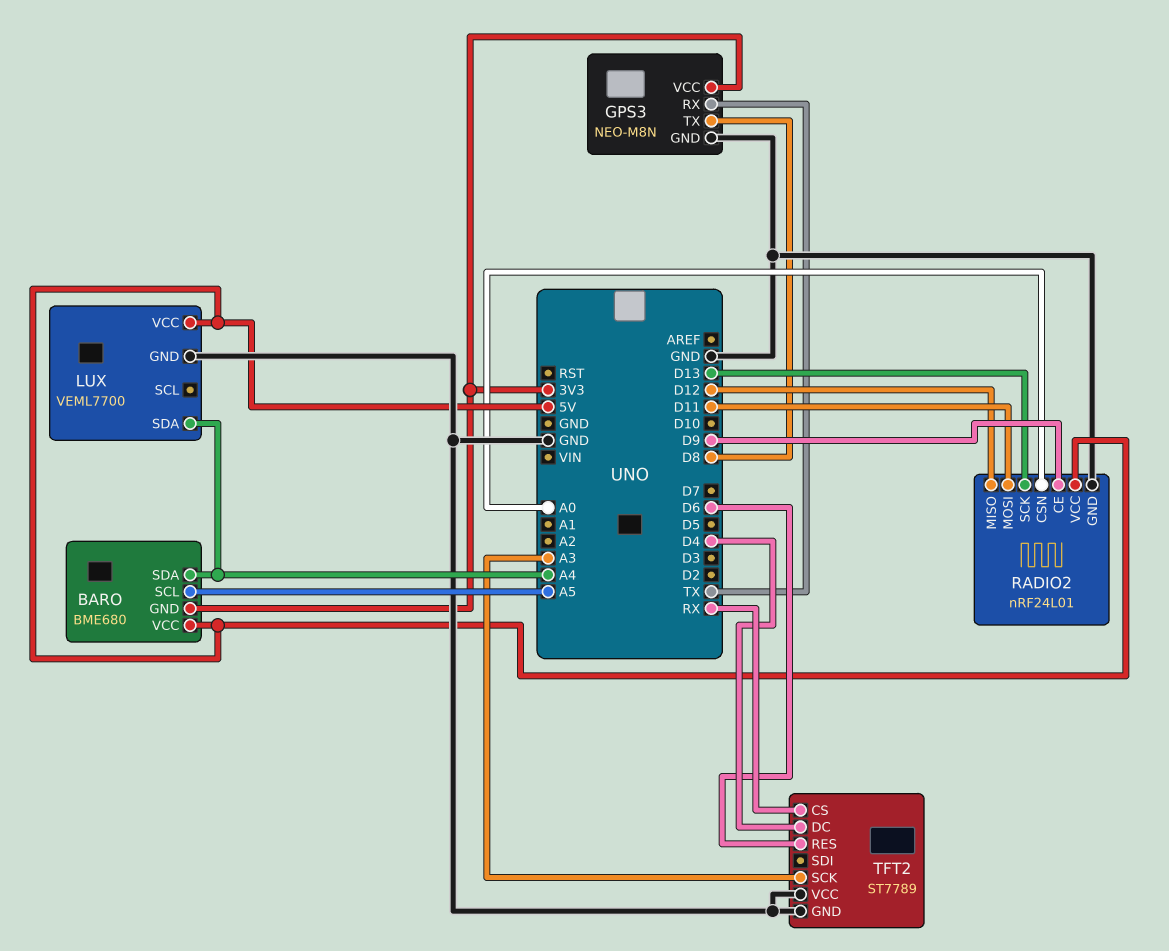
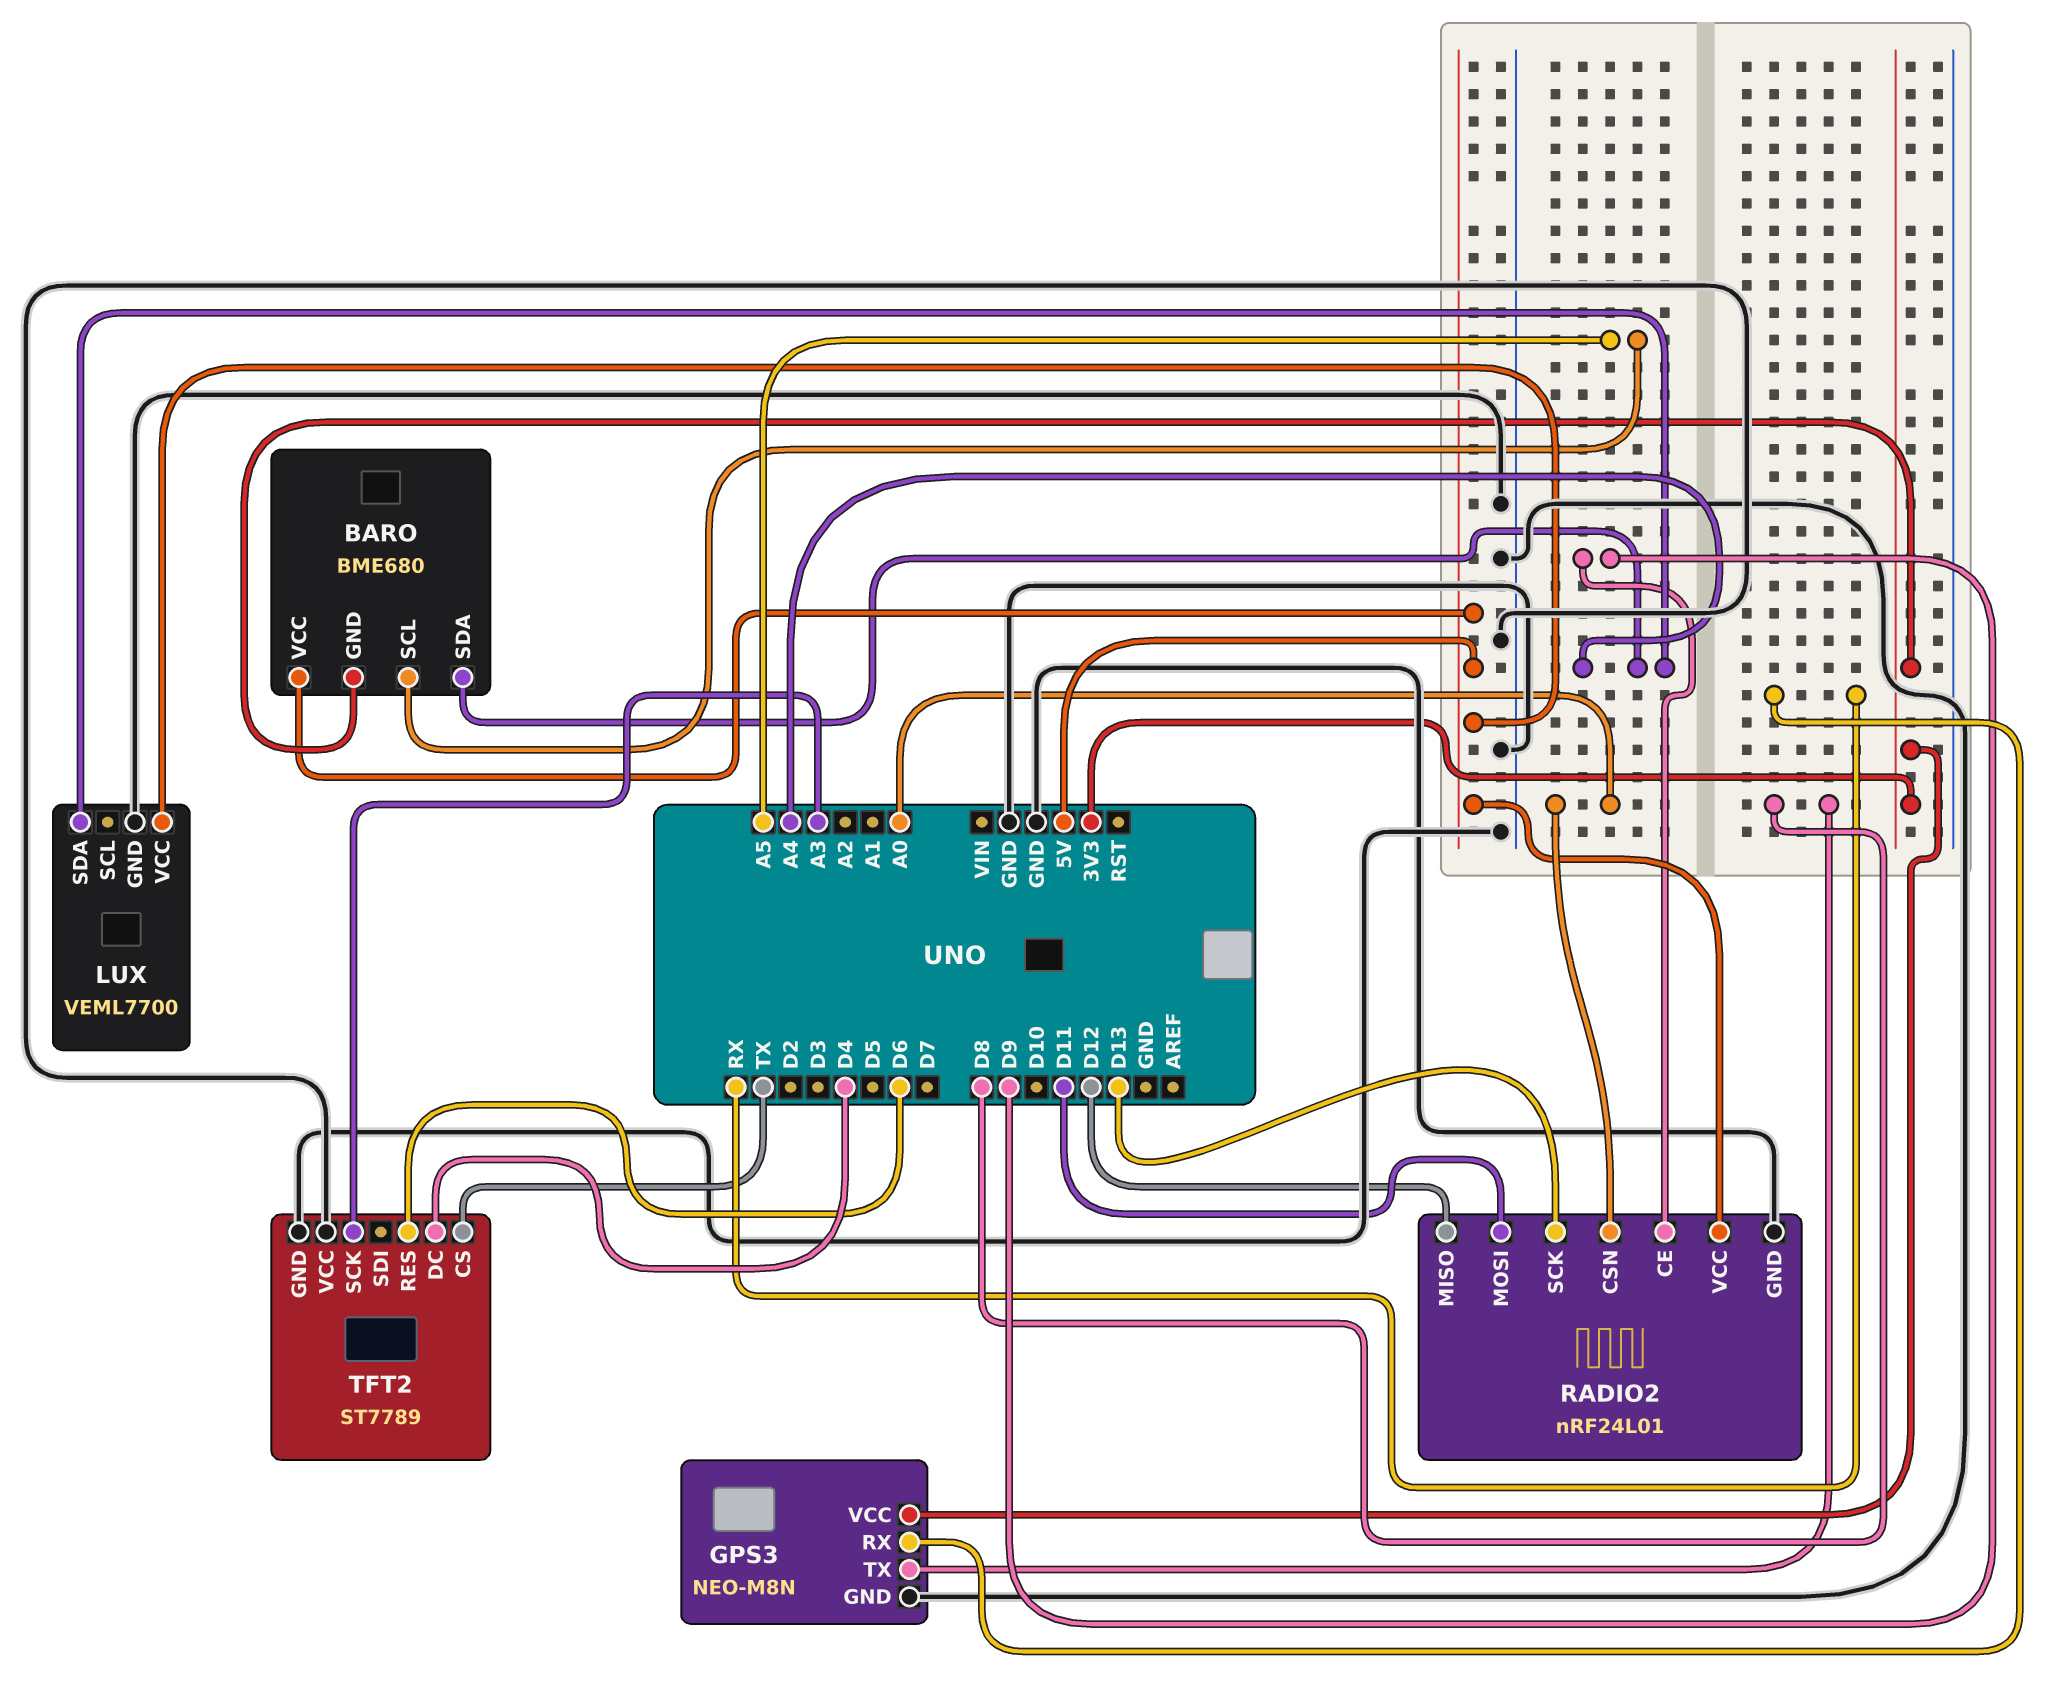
GPS3 pin RX: TX -> RX
TFT2 pin CS: RX -> TX

